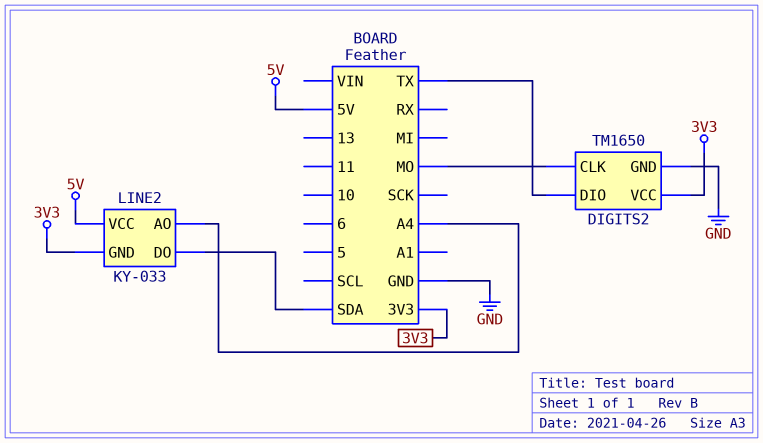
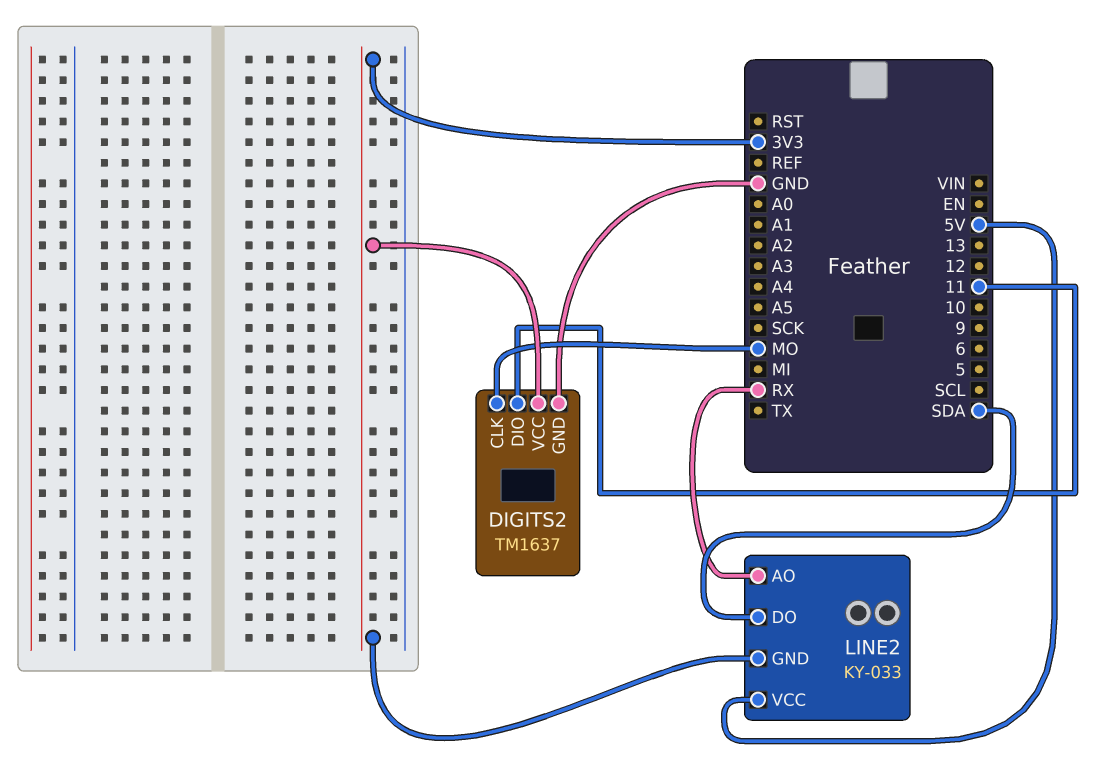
DIGITS2: TM1650 -> TM1637
DIGITS2 pin DIO: TX -> 11
LINE2 pin AO: A4 -> RX

